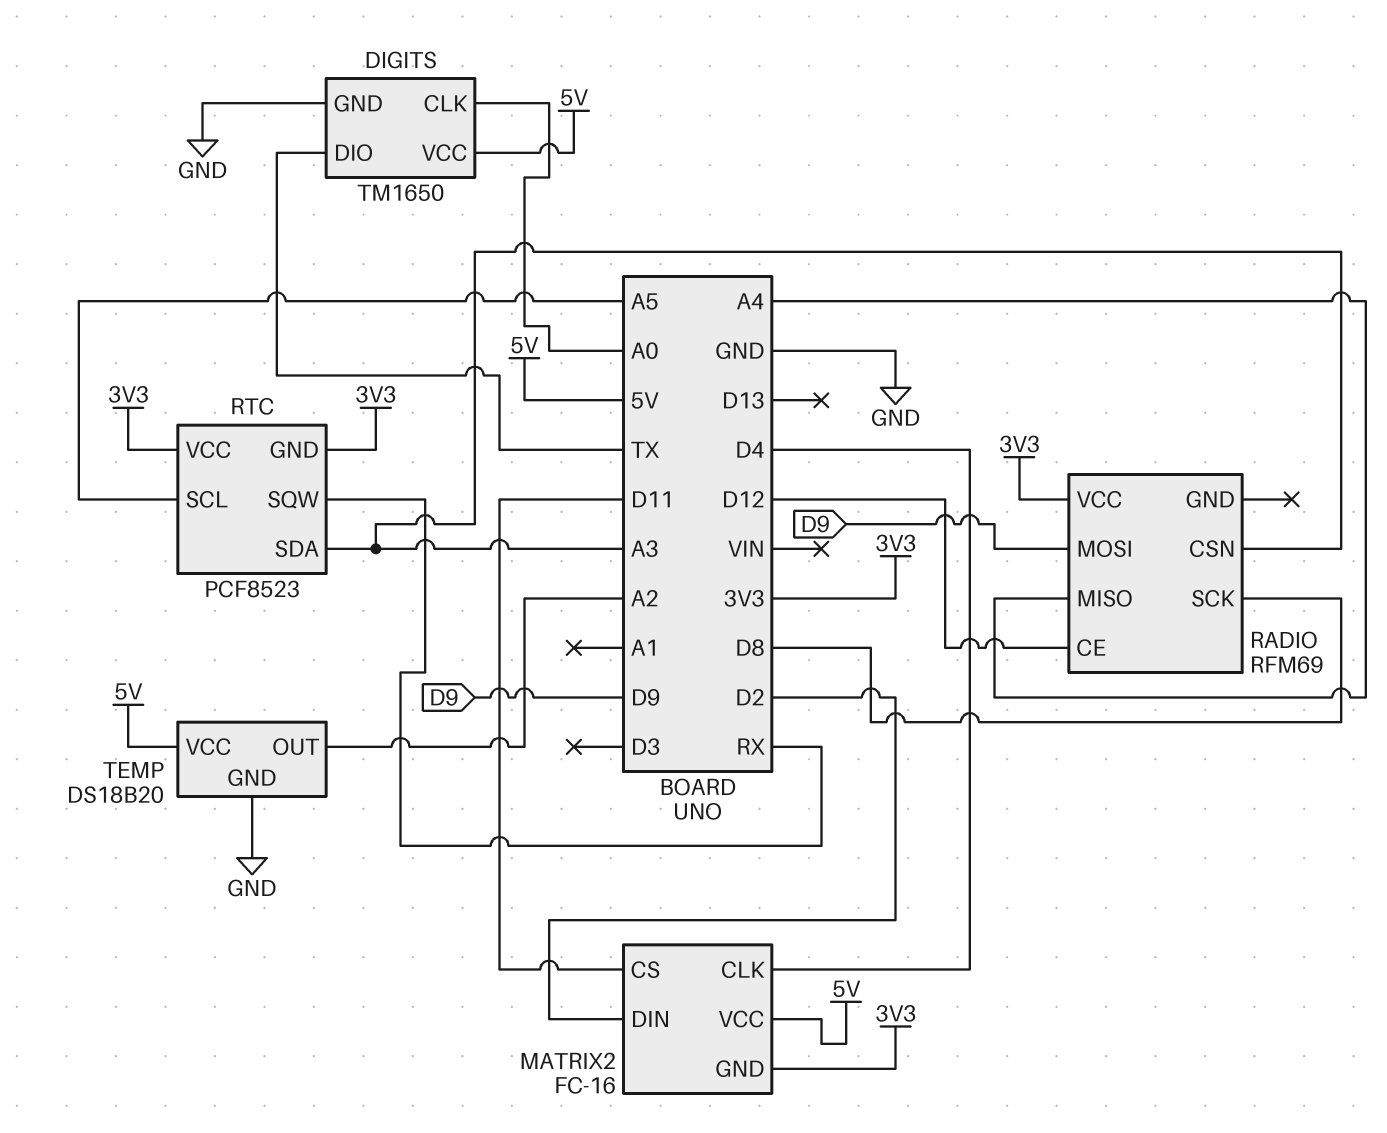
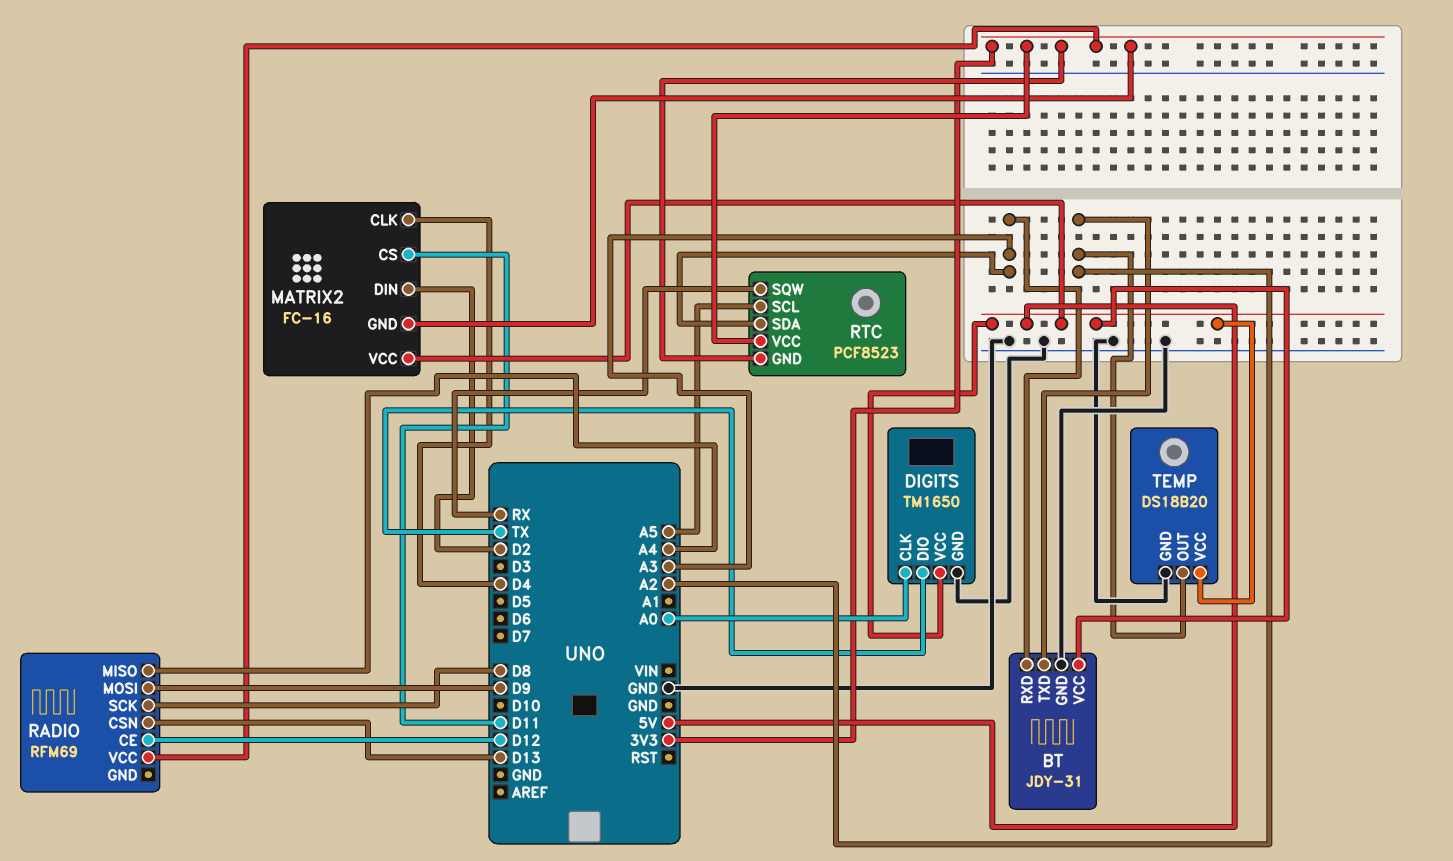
BT: none -> JDY-31
BT pin GND: none -> GND
BT pin RXD: none -> A3
BT pin TXD: none -> A2
BT pin VCC: none -> 5V
RADIO pin CSN: A3 -> D13

